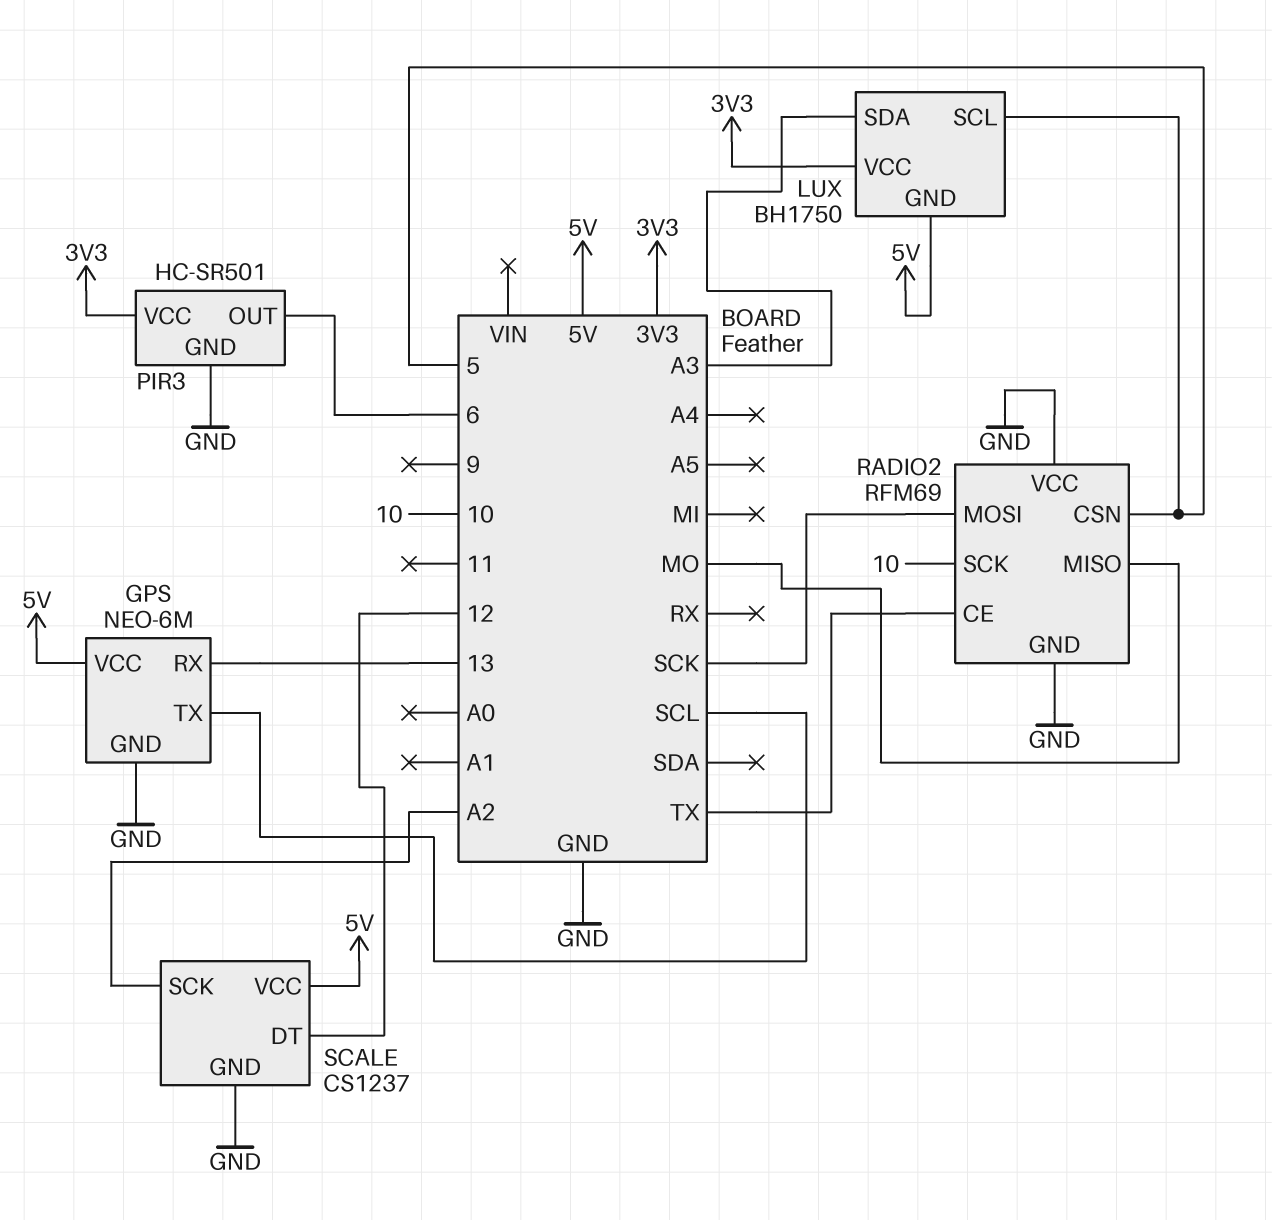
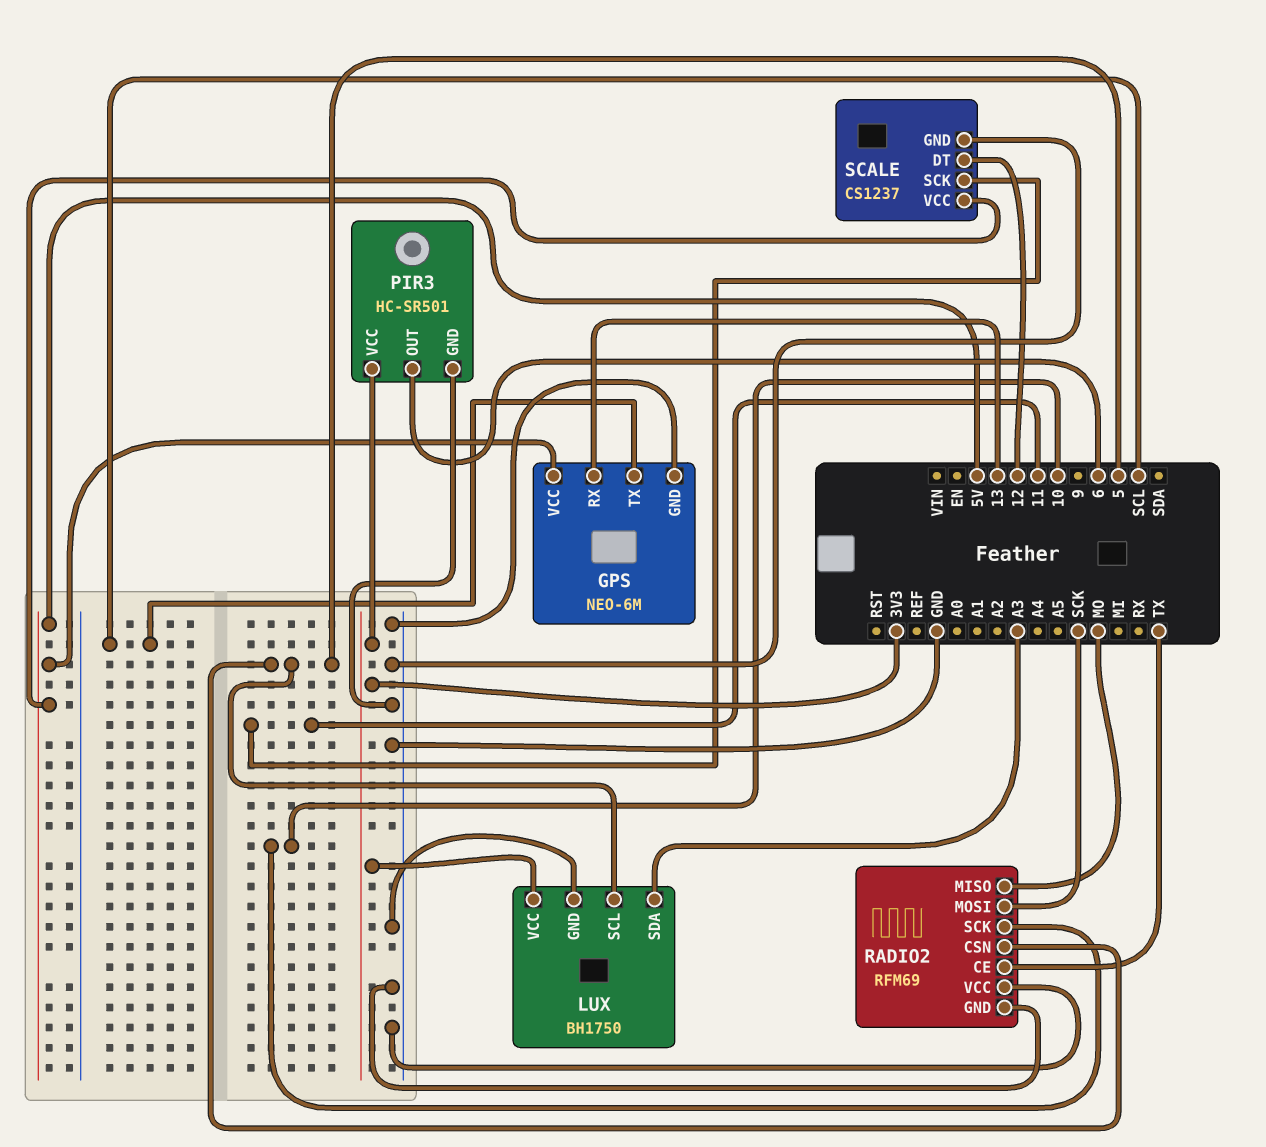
LUX pin GND: 5V -> GND
SCALE pin SCK: A2 -> 11

